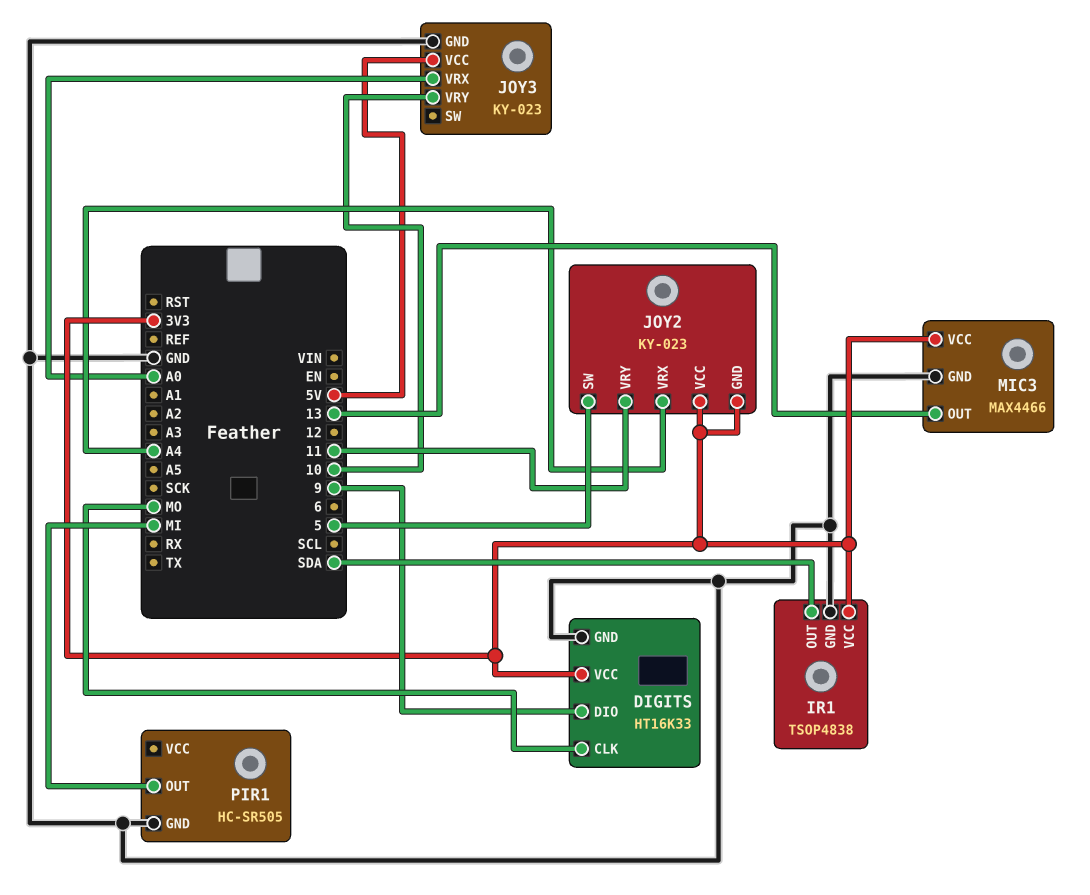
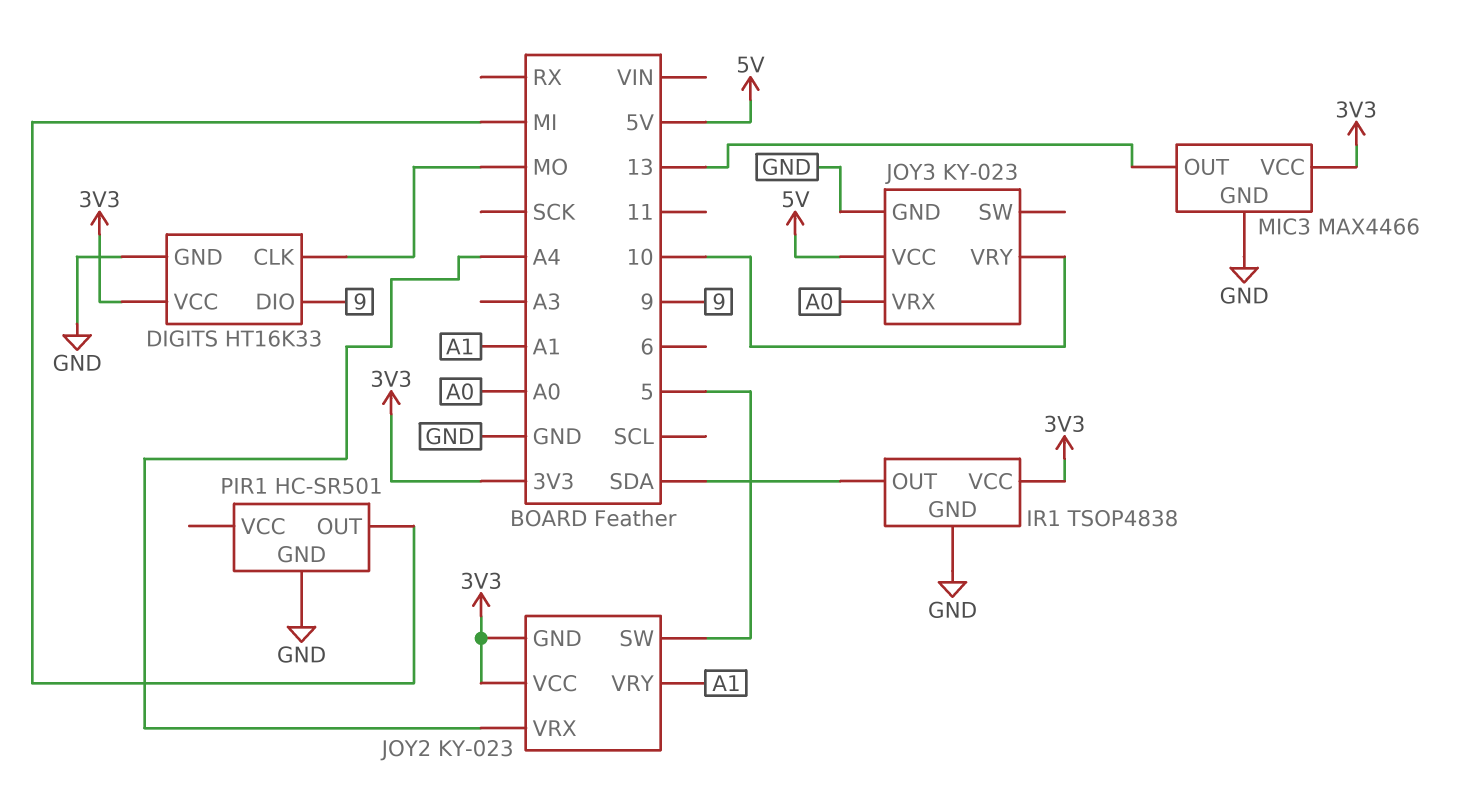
JOY2 pin VRY: 11 -> A1
PIR1: HC-SR505 -> HC-SR501

